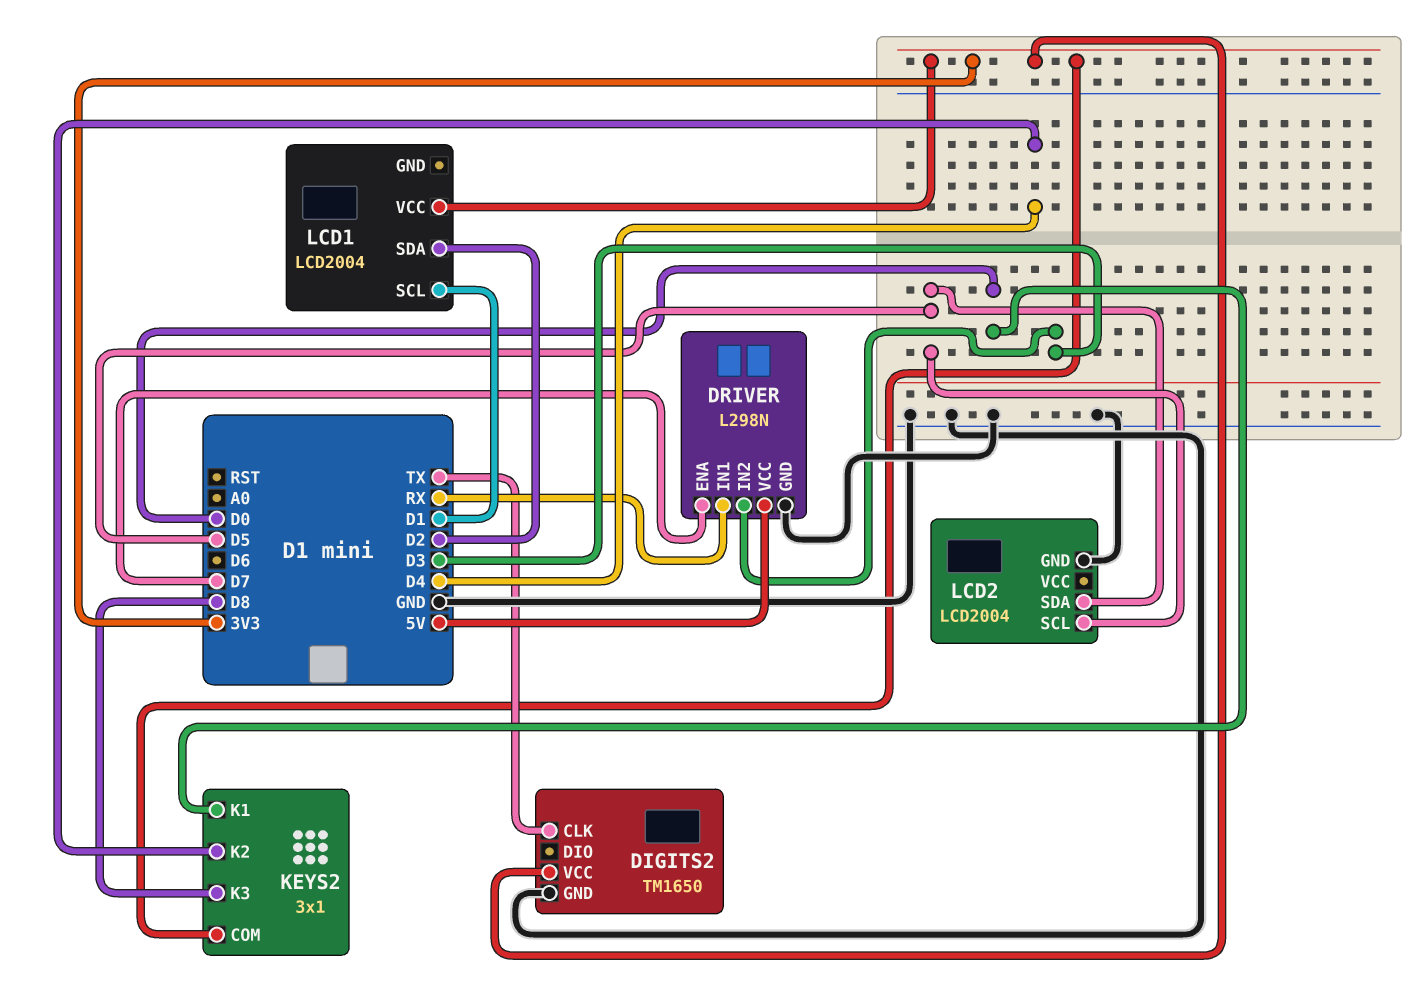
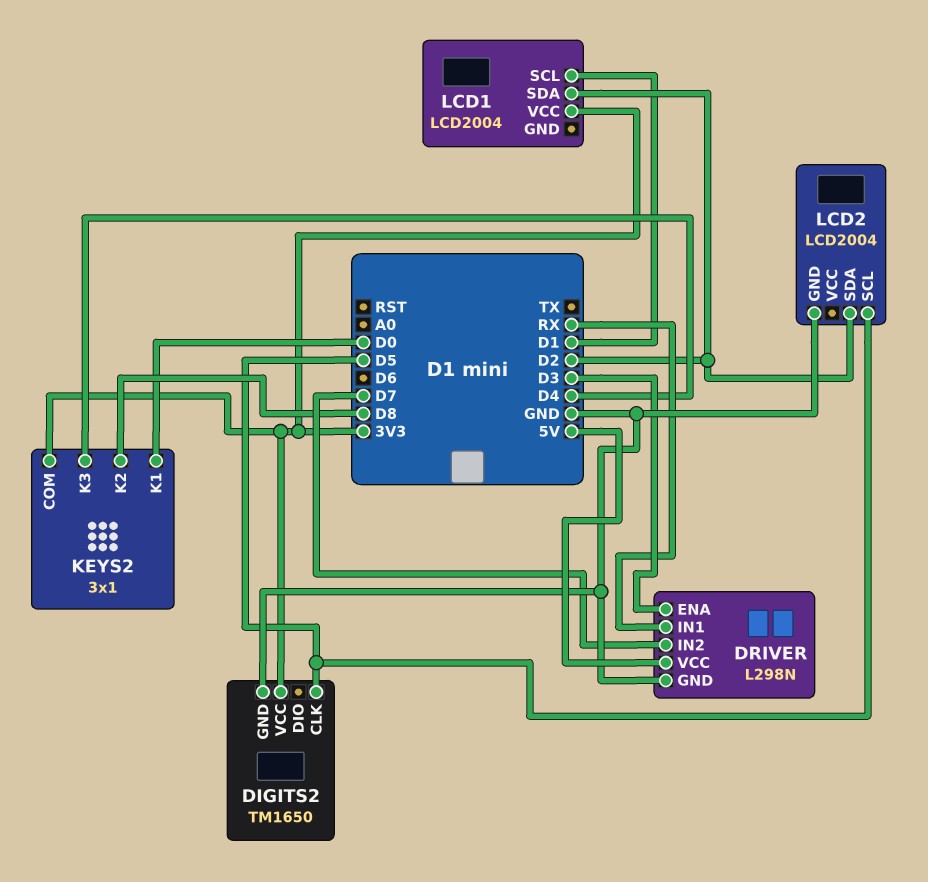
DIGITS2 pin CLK: TX -> D5
DRIVER pin ENA: D7 -> D3
DRIVER pin IN2: D3 -> D7
KEYS2 pin K2: D4 -> D8
KEYS2 pin K3: D8 -> D4
LCD2 pin SDA: D5 -> D2

